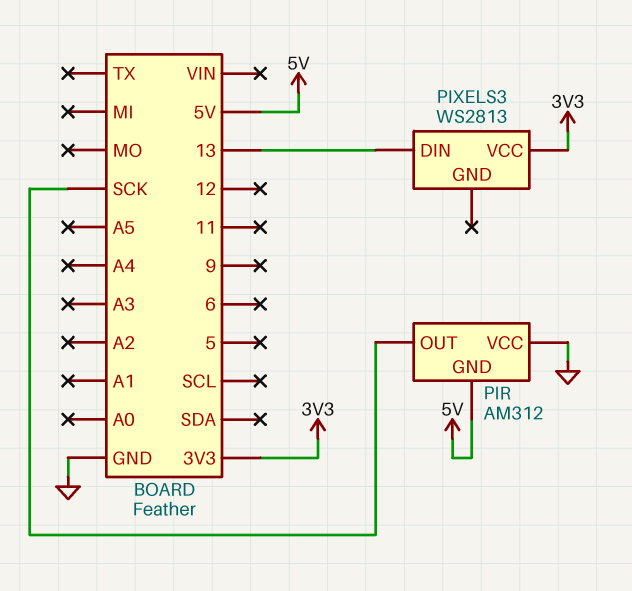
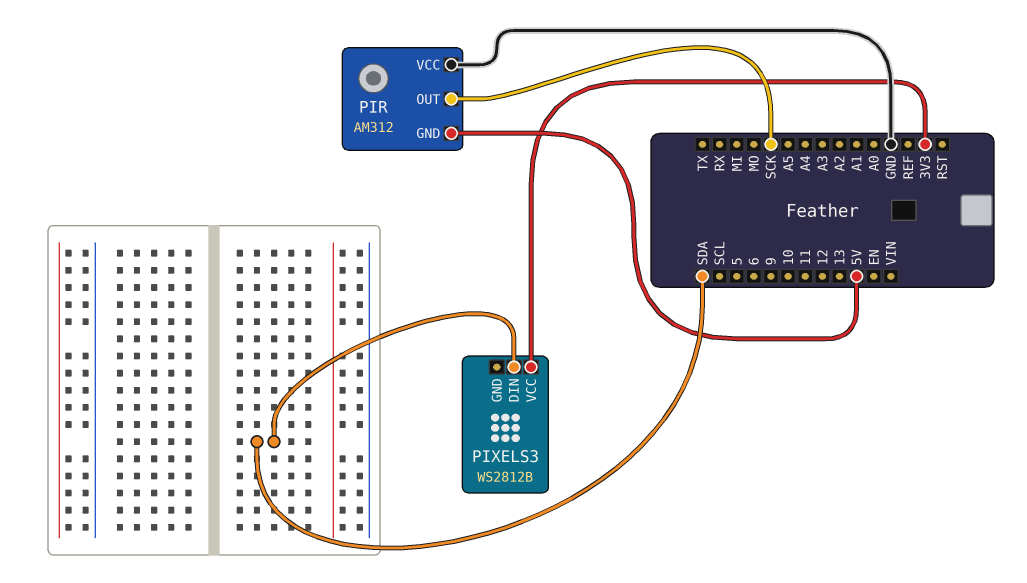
PIXELS3: WS2813 -> WS2812B
PIXELS3 pin DIN: 13 -> SDA

